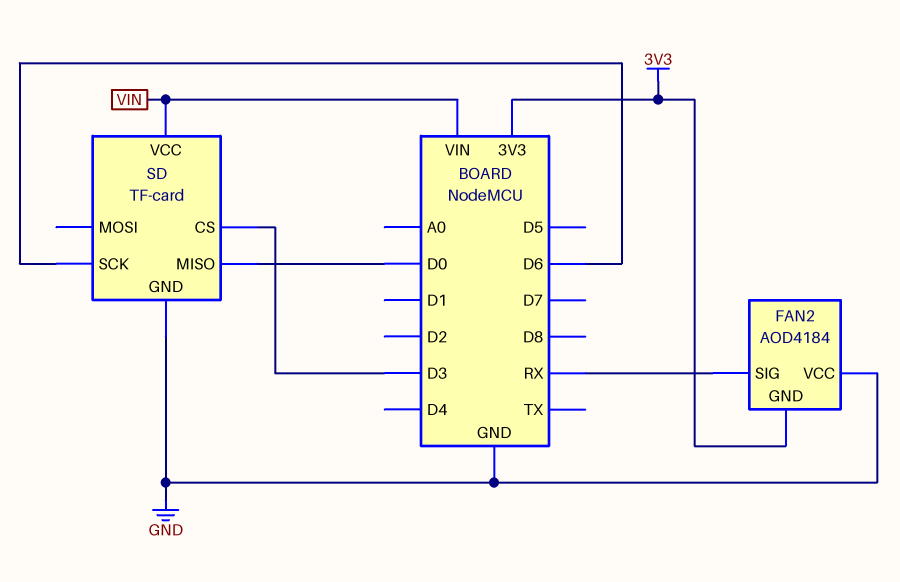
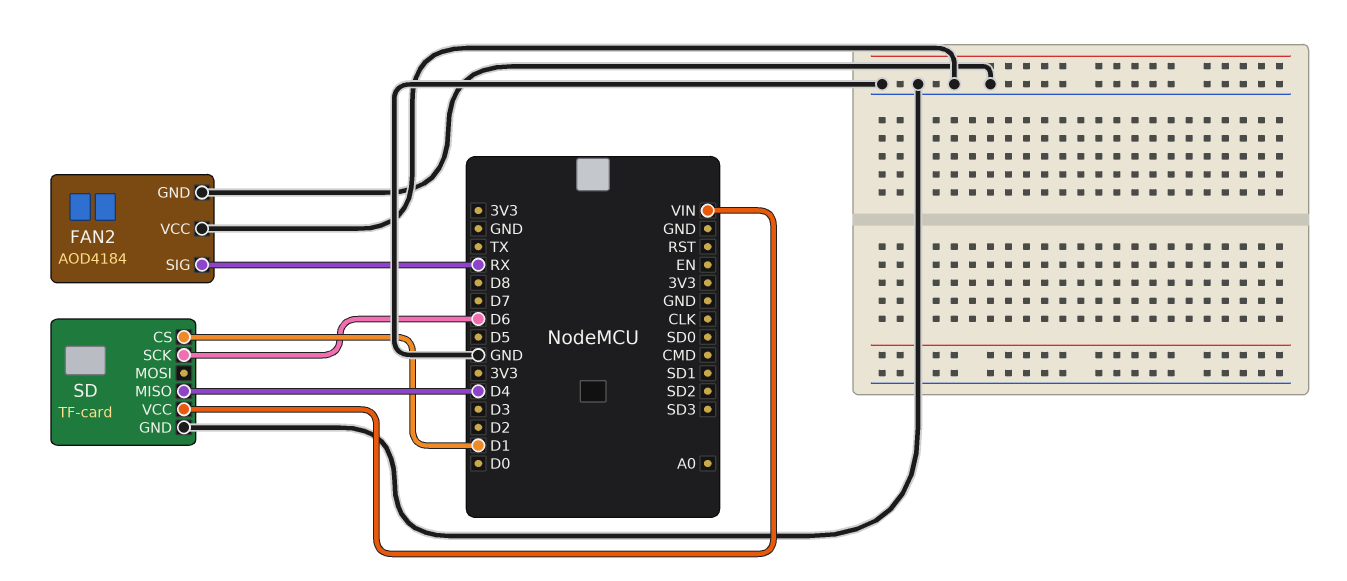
FAN2 pin GND: 3V3 -> GND
SD pin CS: D3 -> D1
SD pin MISO: D0 -> D4

